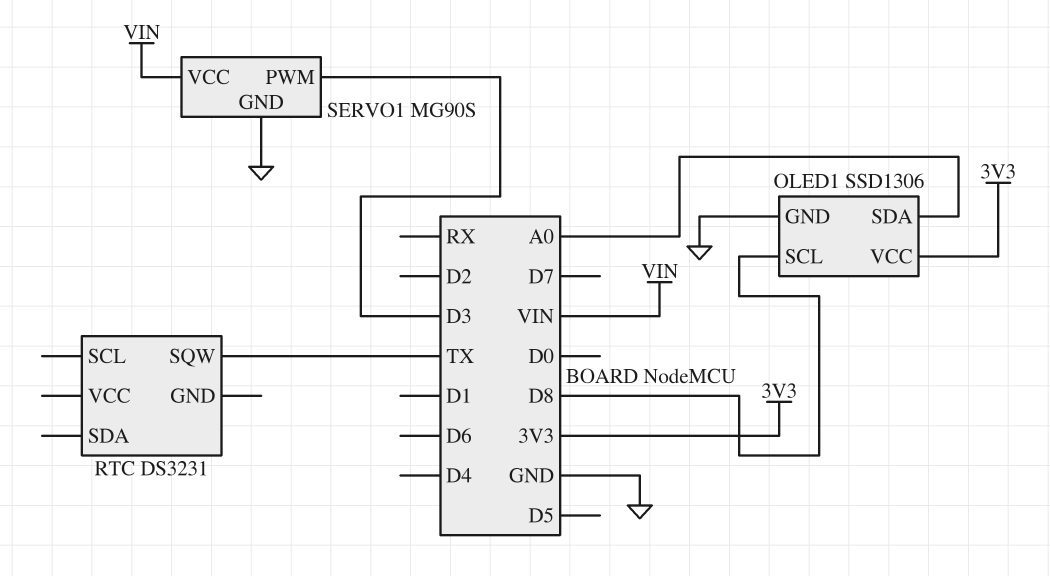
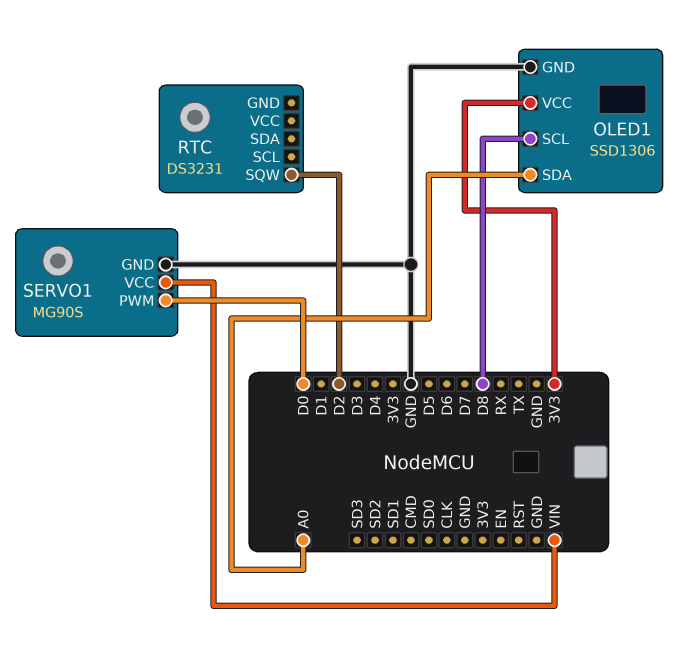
RTC pin SQW: TX -> D2
SERVO1 pin PWM: D3 -> D0

